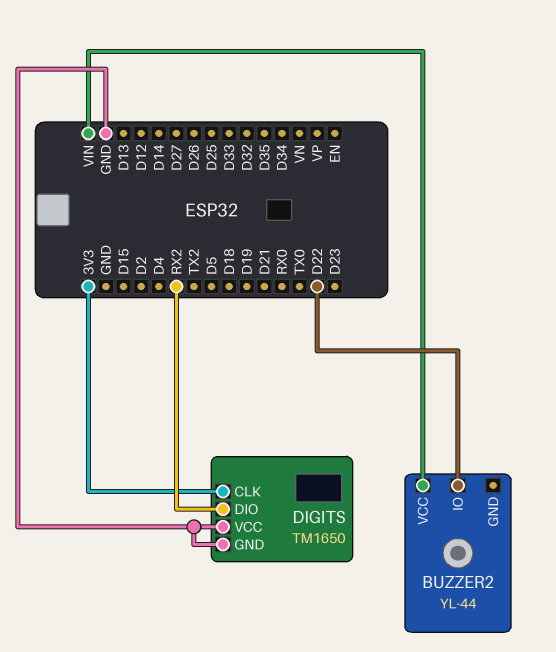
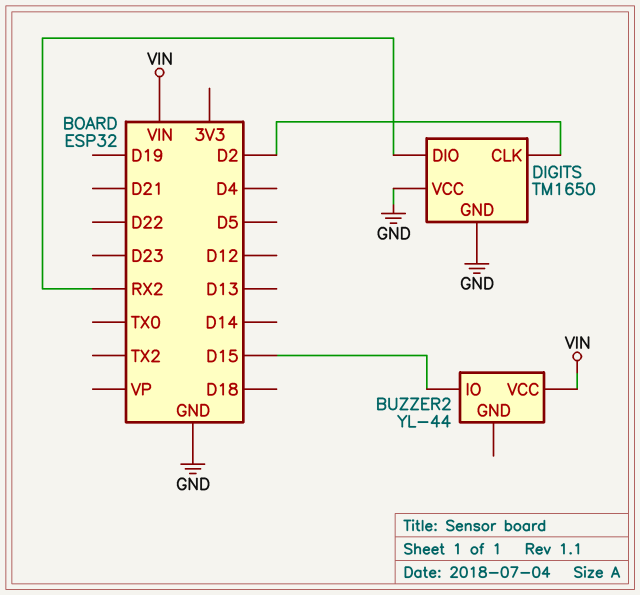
BUZZER2 pin IO: D22 -> D15
DIGITS pin CLK: 3V3 -> D2

